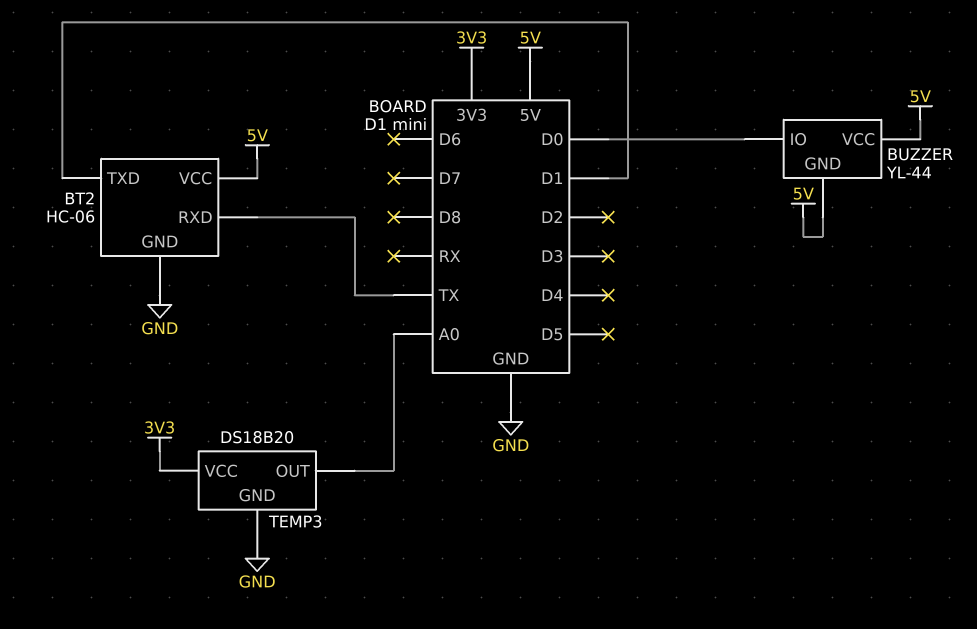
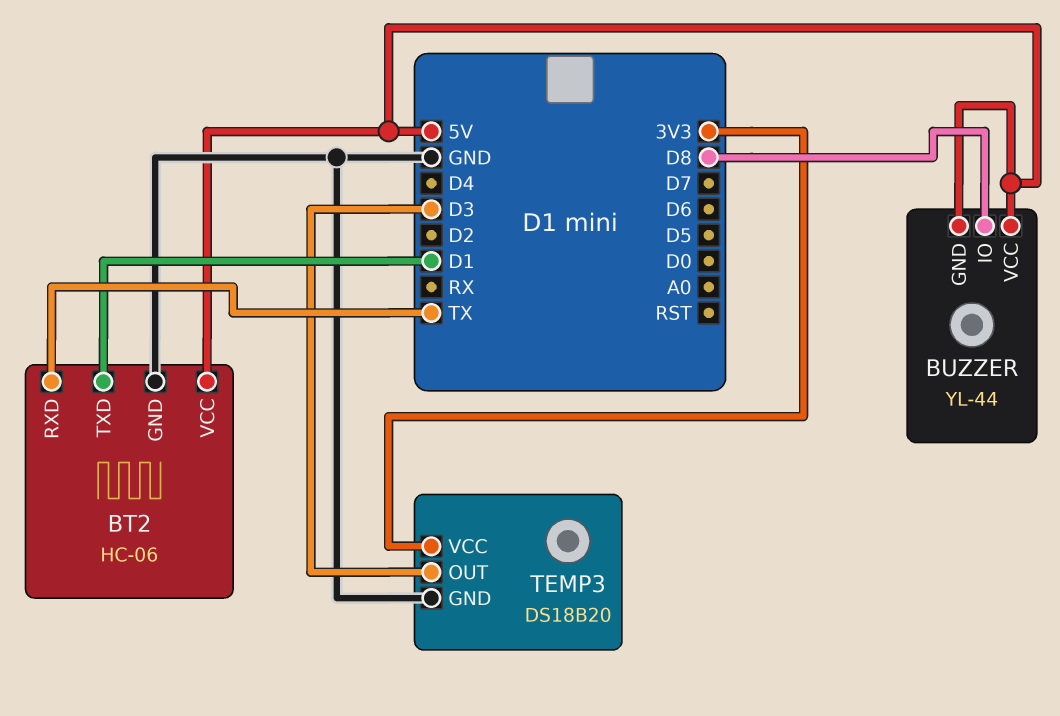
BUZZER pin IO: D0 -> D8
TEMP3 pin OUT: A0 -> D3

